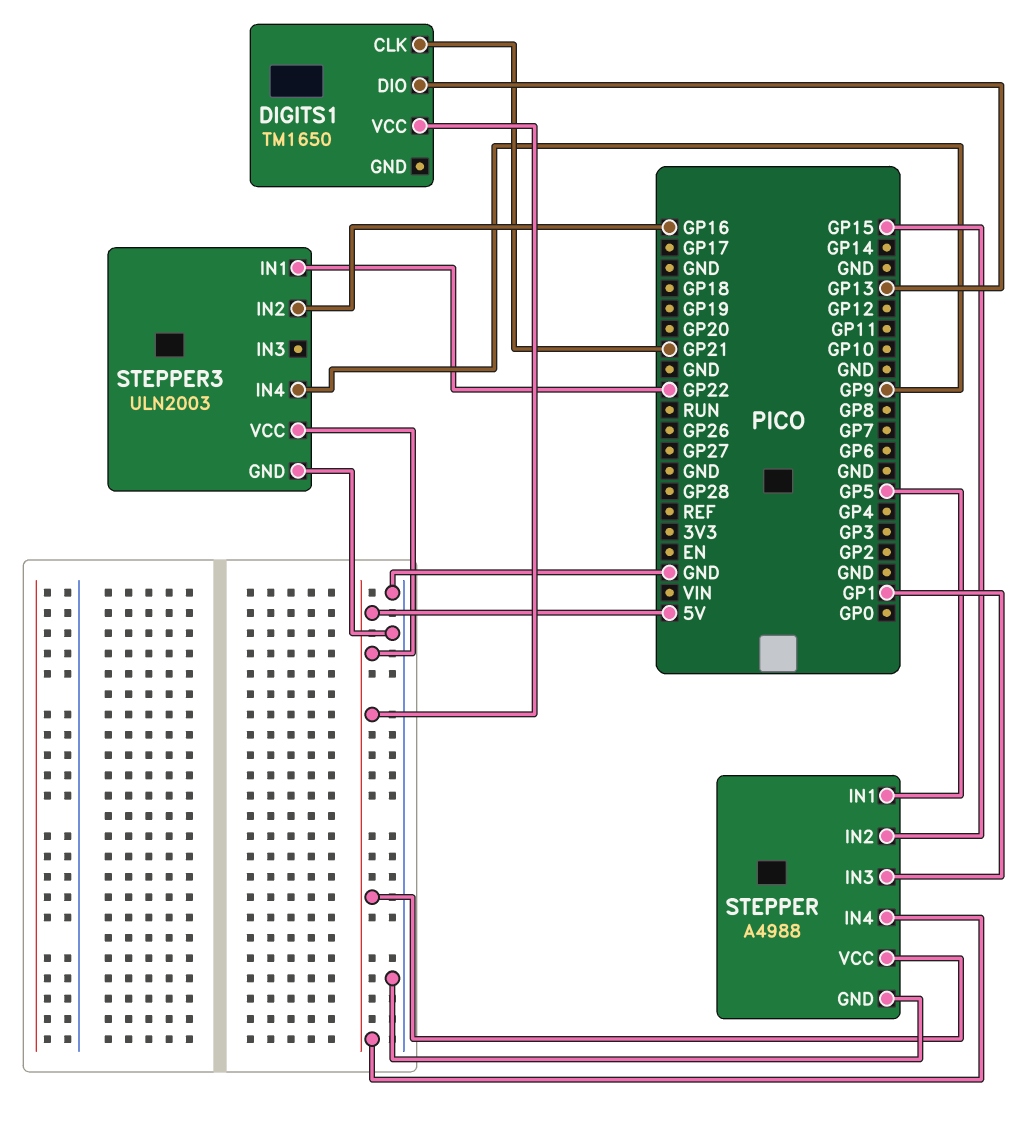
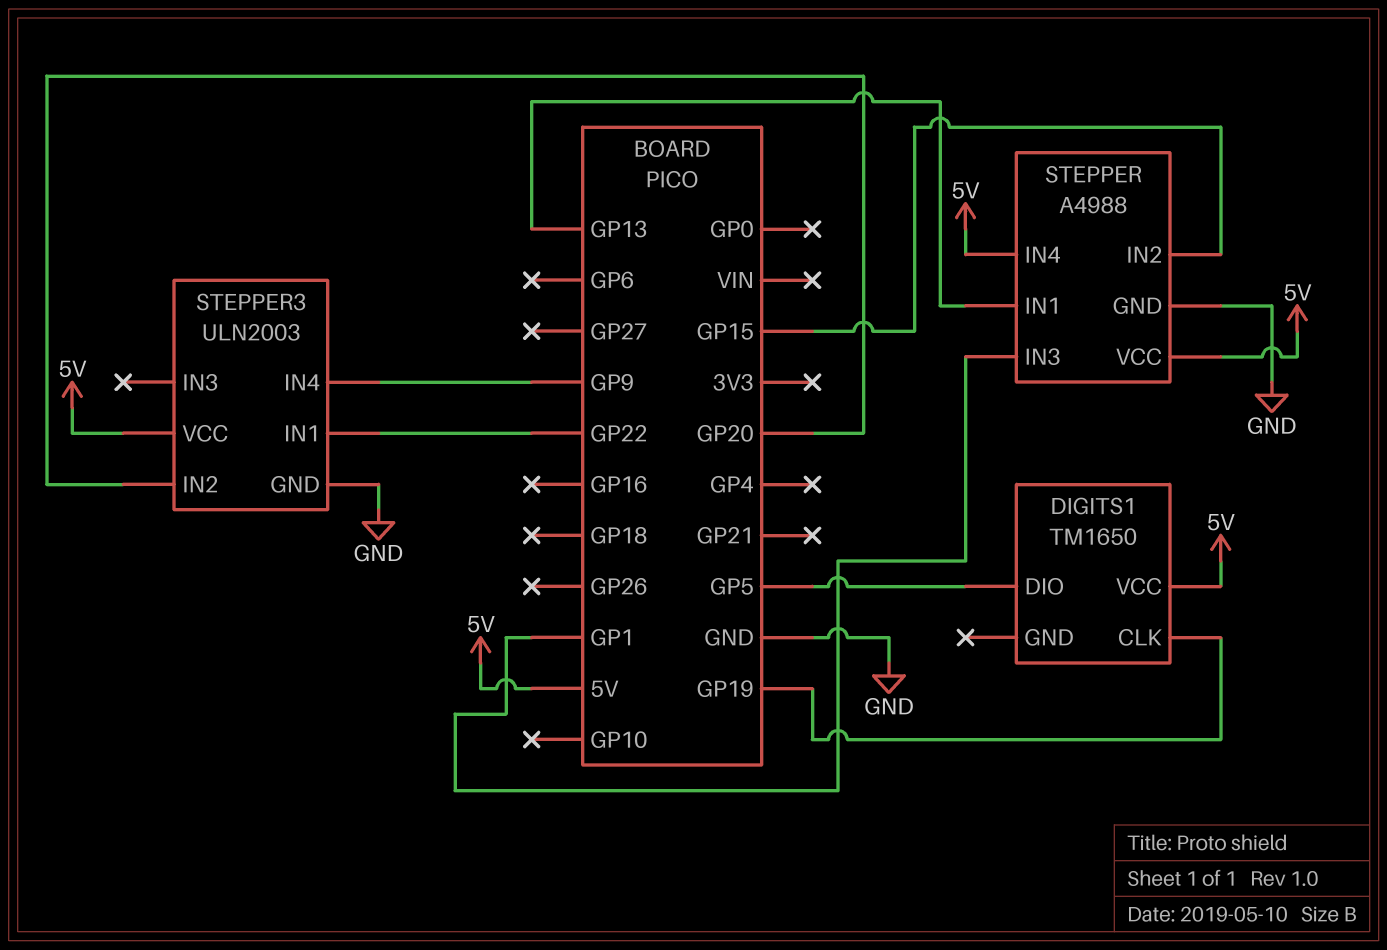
DIGITS1 pin CLK: GP21 -> GP19
DIGITS1 pin DIO: GP13 -> GP5
STEPPER pin IN1: GP5 -> GP13
STEPPER3 pin IN2: GP16 -> GP20

